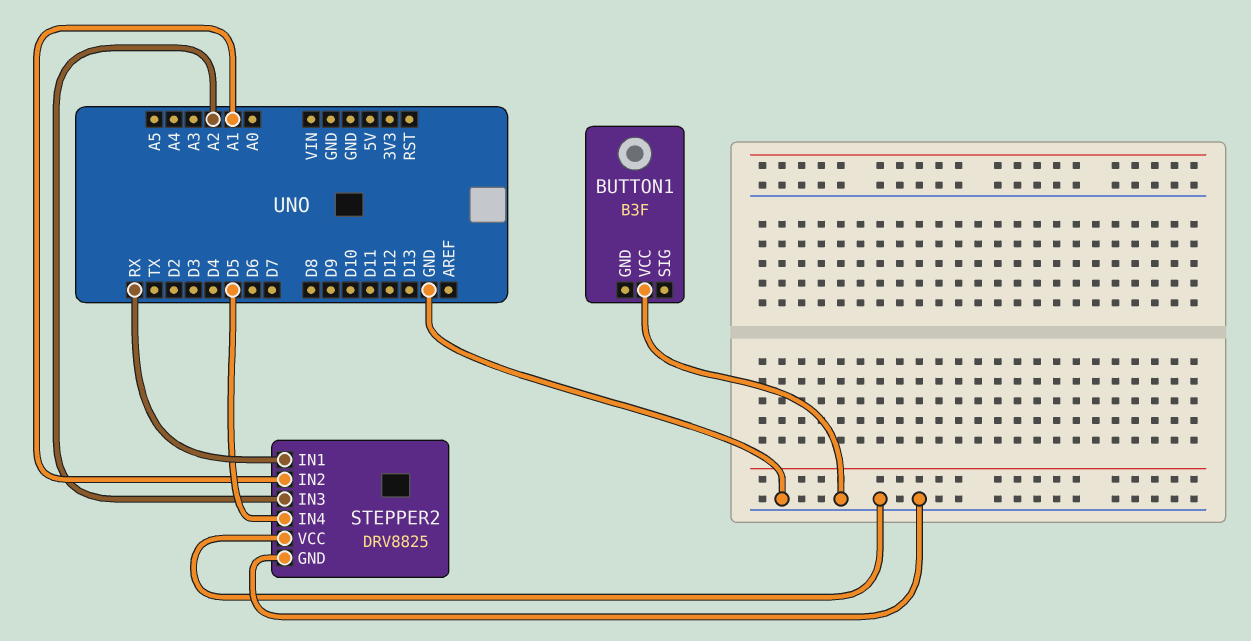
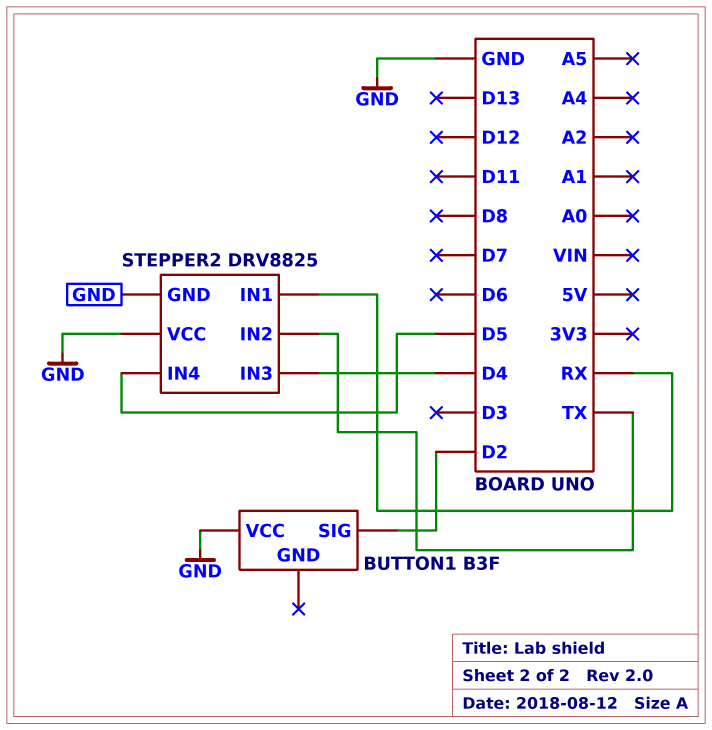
BUTTON1 pin SIG: none -> D2
STEPPER2 pin IN2: A1 -> TX
STEPPER2 pin IN3: A2 -> D4

